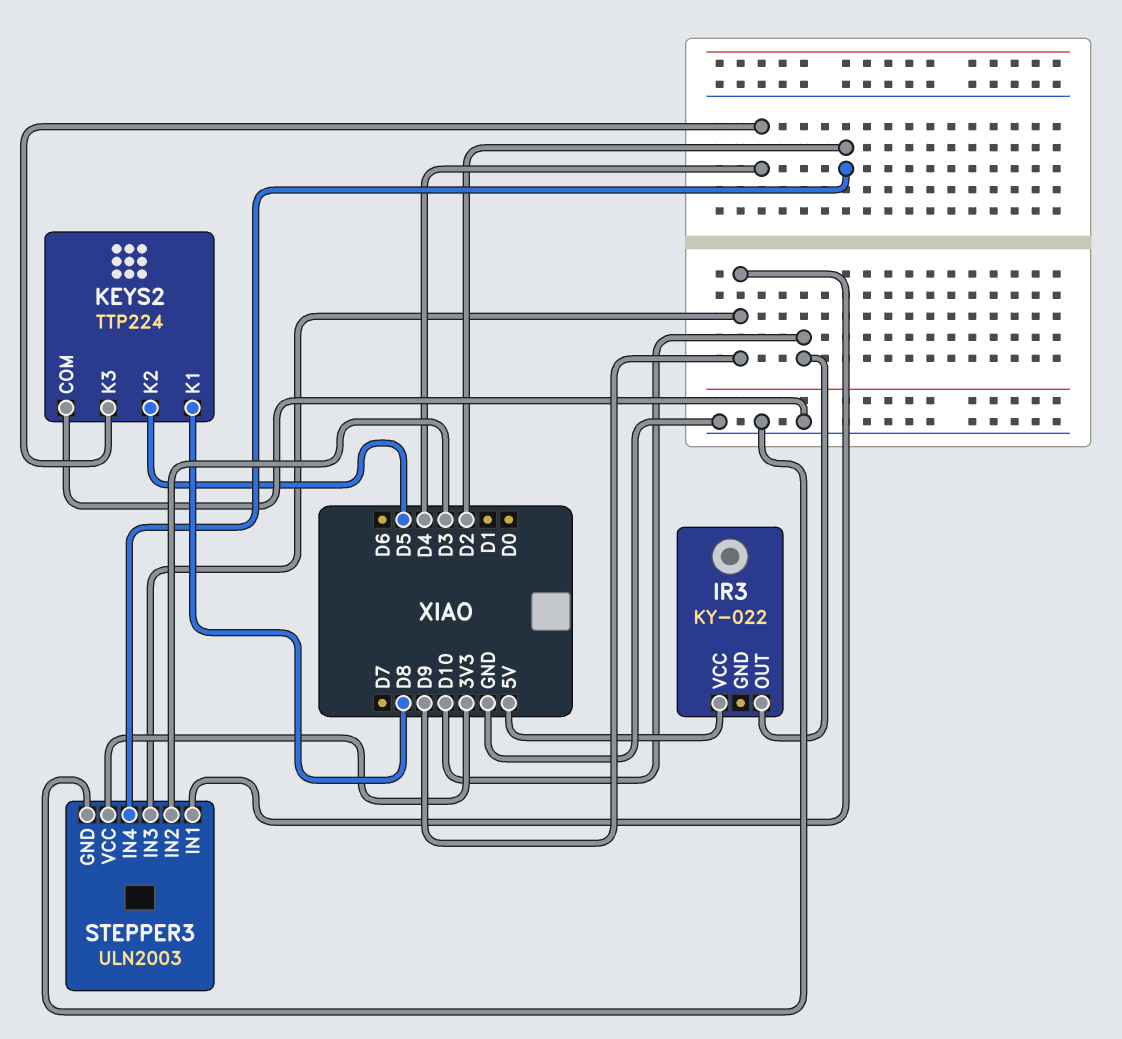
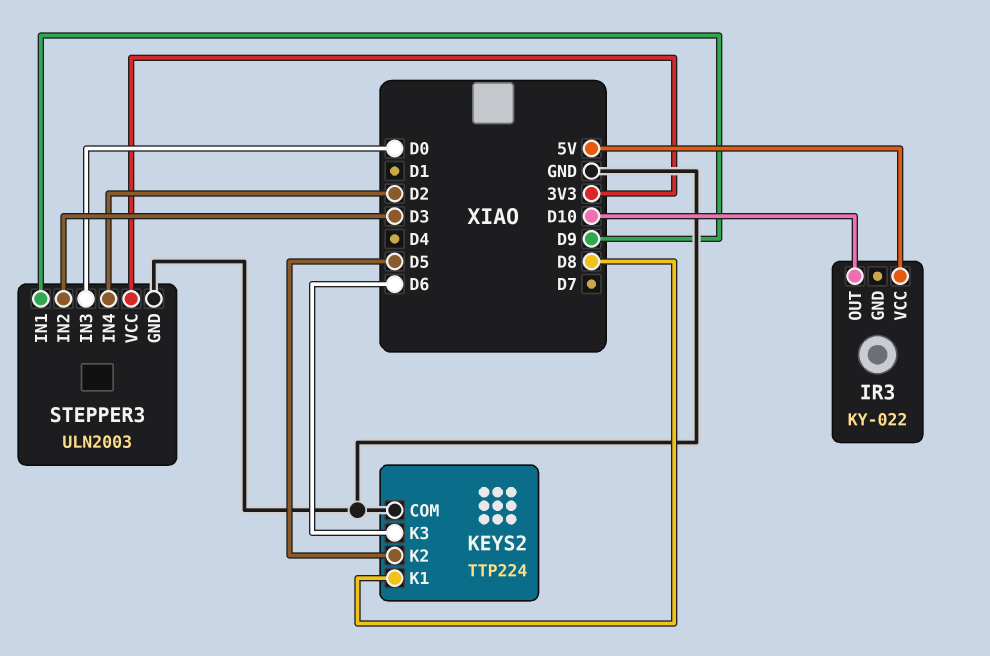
KEYS2 pin K3: D4 -> D6
STEPPER3 pin IN3: D9 -> D0

